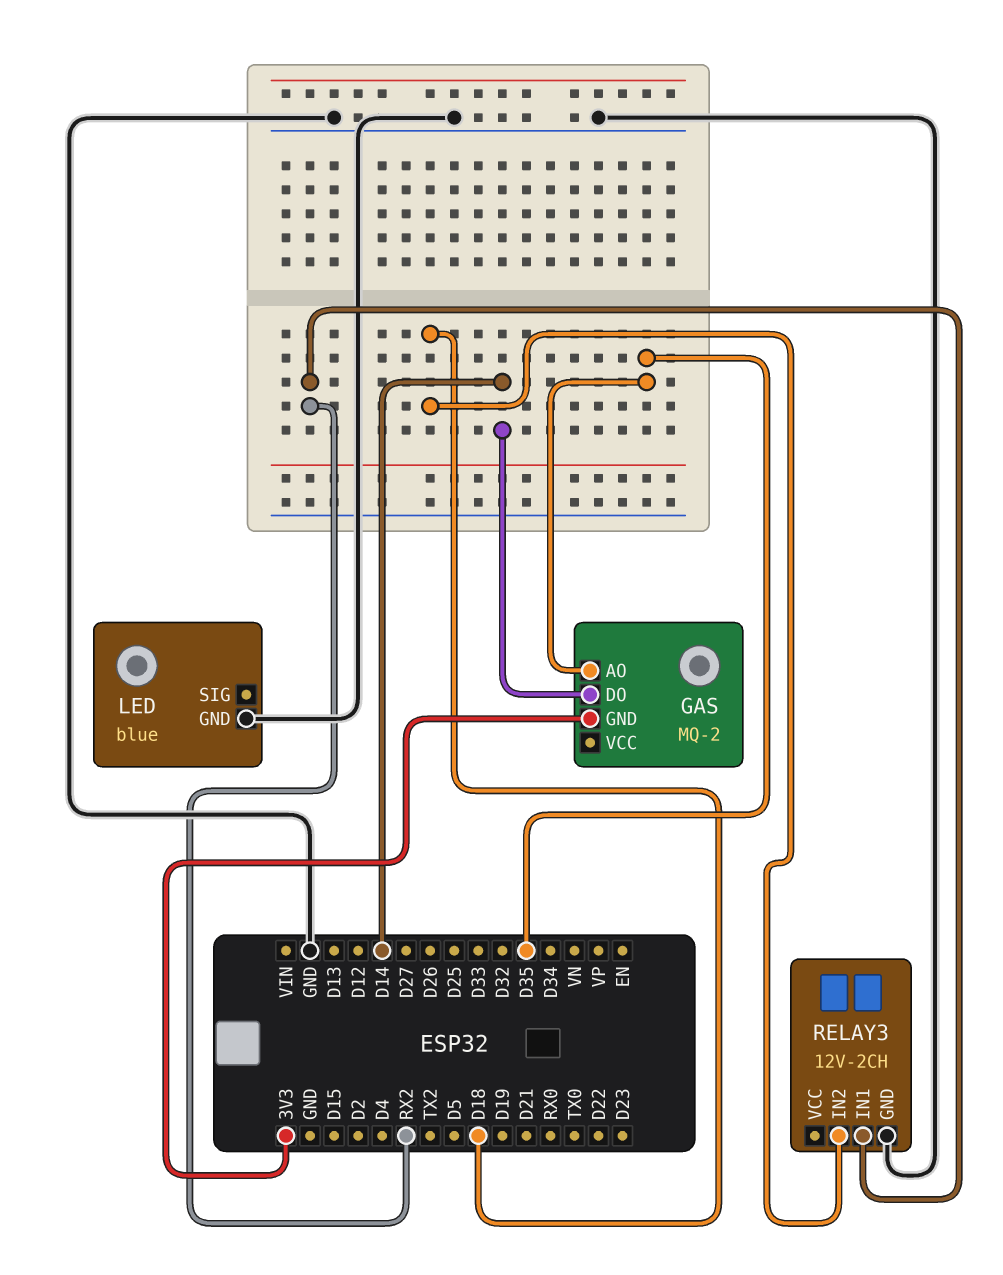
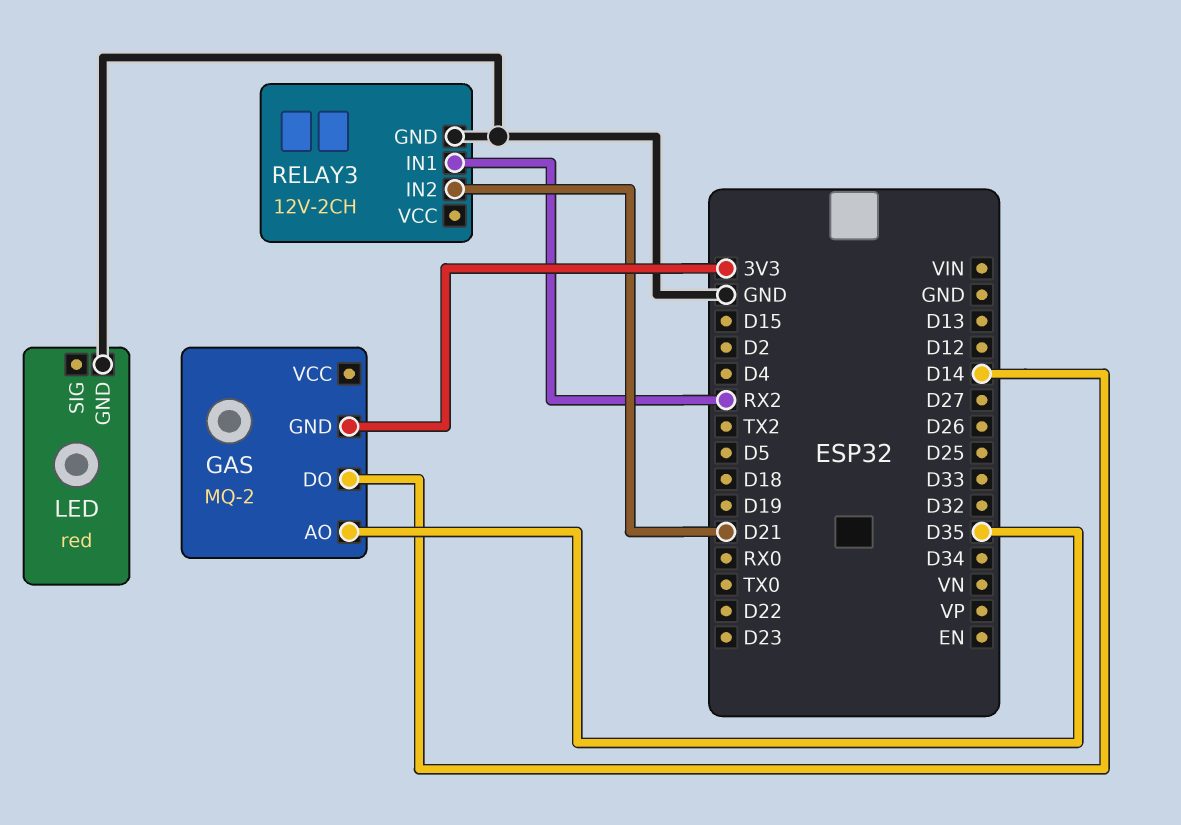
LED: blue -> red
RELAY3 pin IN2: D18 -> D21

